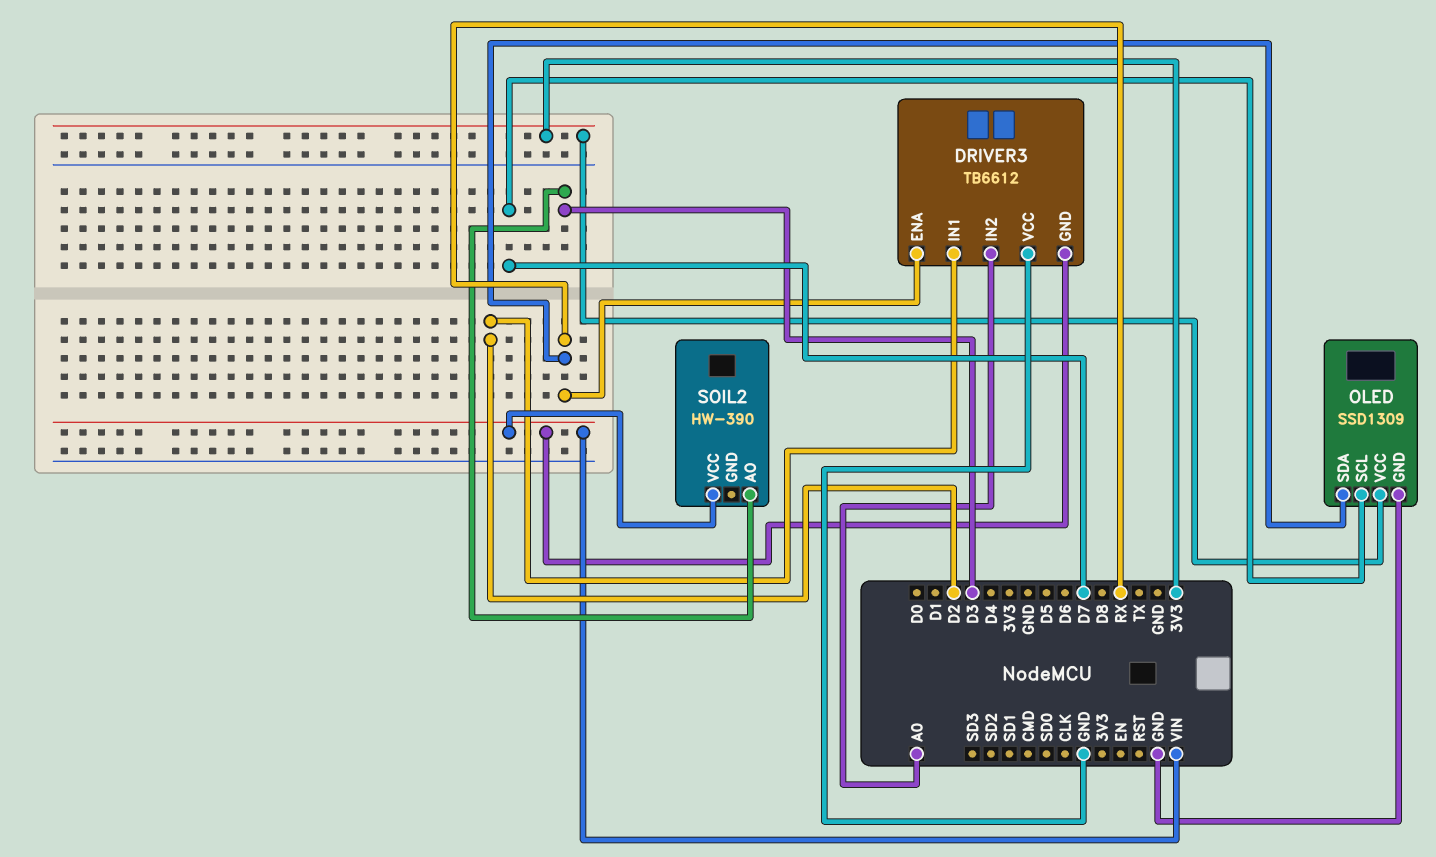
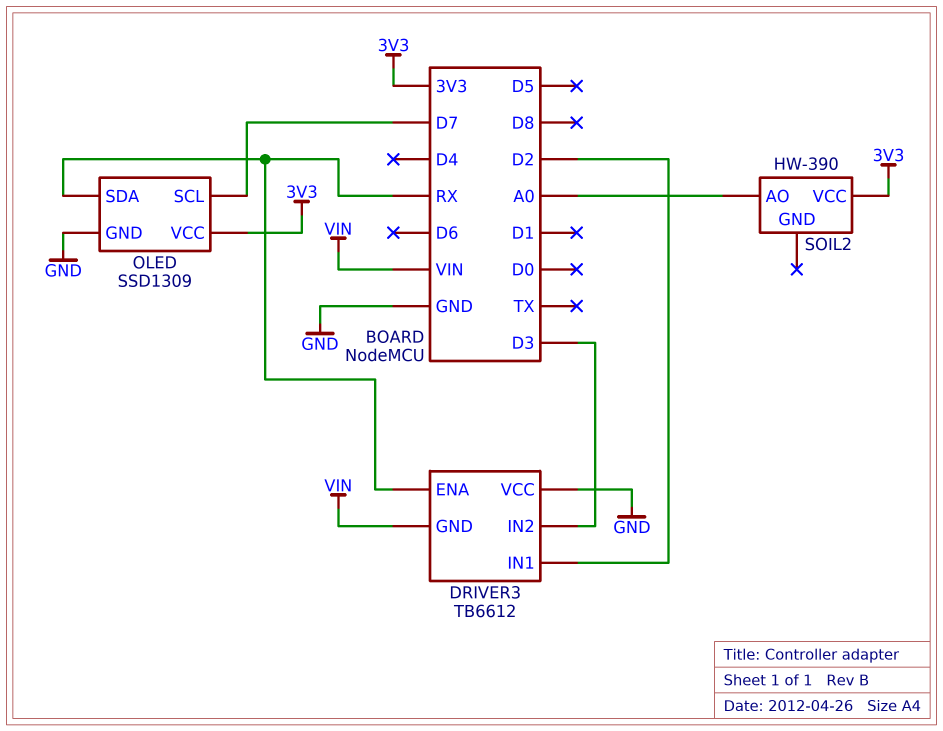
DRIVER3 pin IN2: A0 -> D3
SOIL2 pin AO: D3 -> A0
SOIL2 pin VCC: VIN -> 3V3

